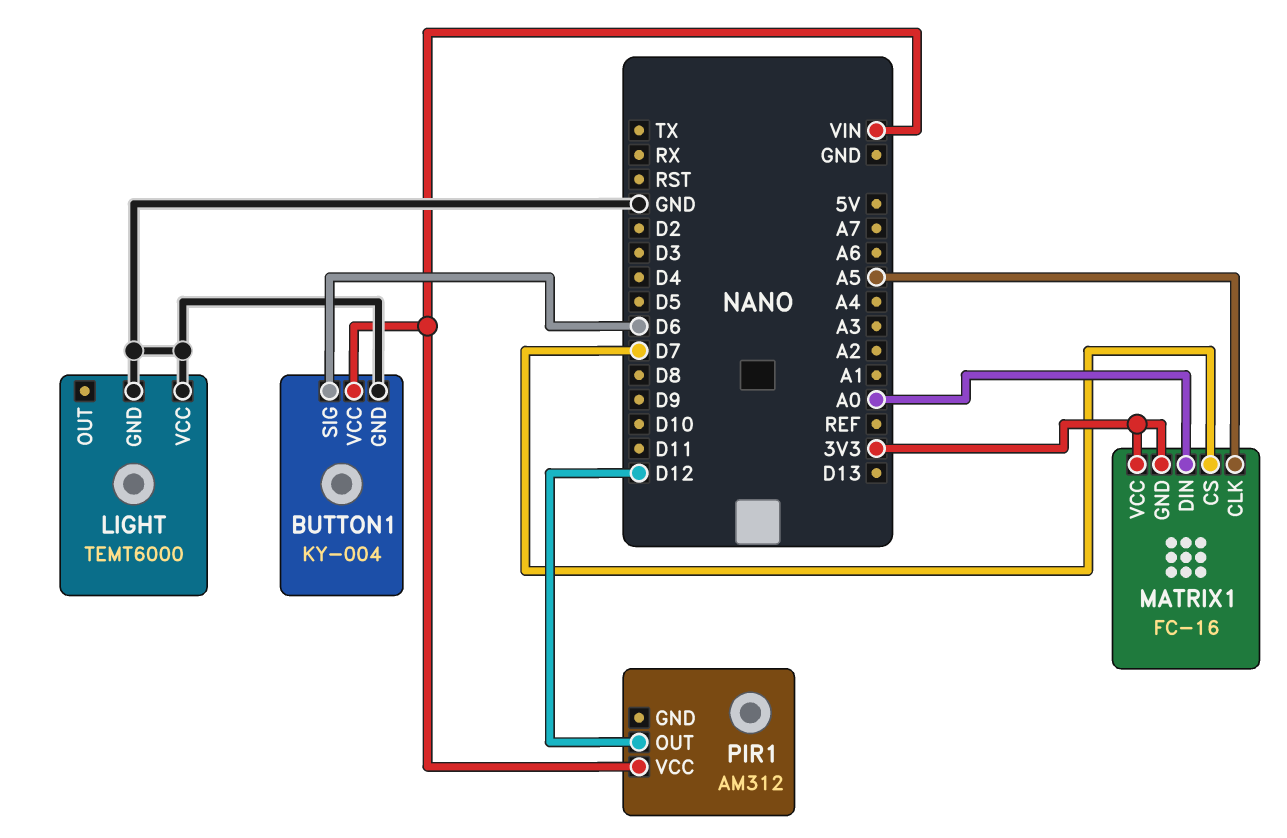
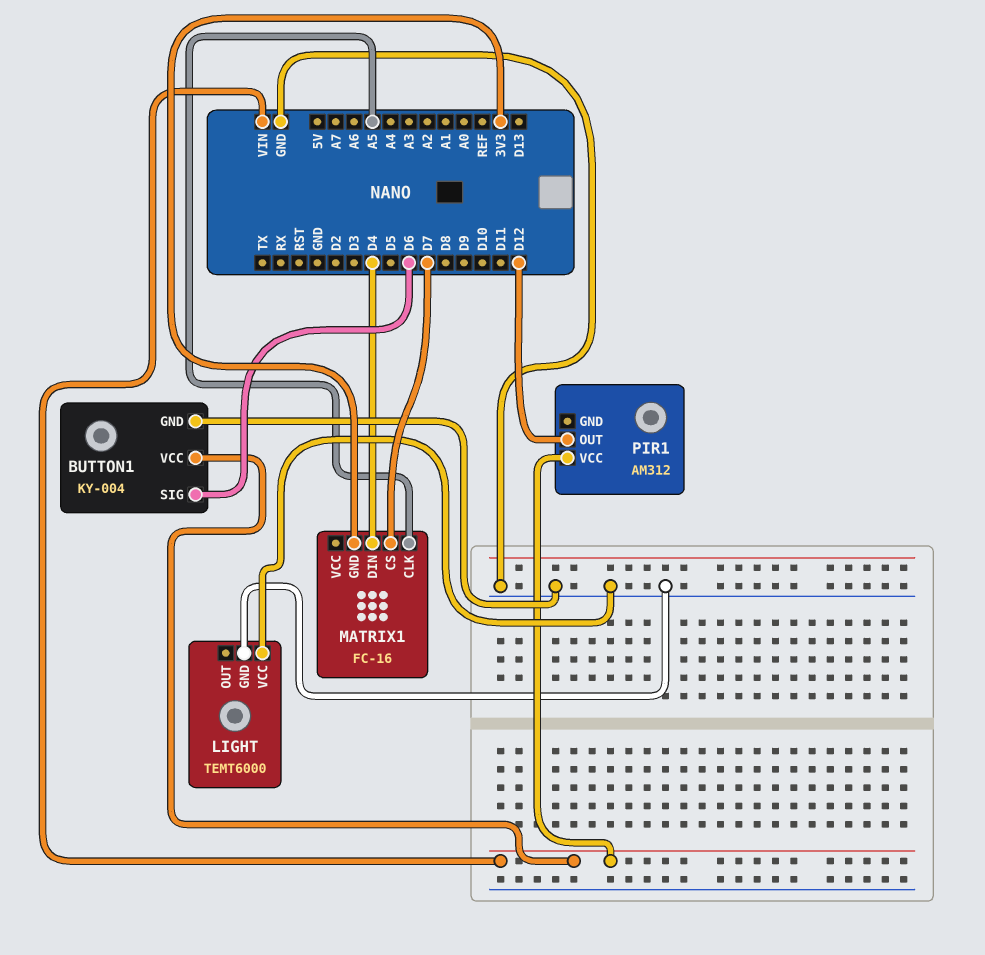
MATRIX1 pin DIN: A0 -> D4
MATRIX1 pin VCC: 3V3 -> none

